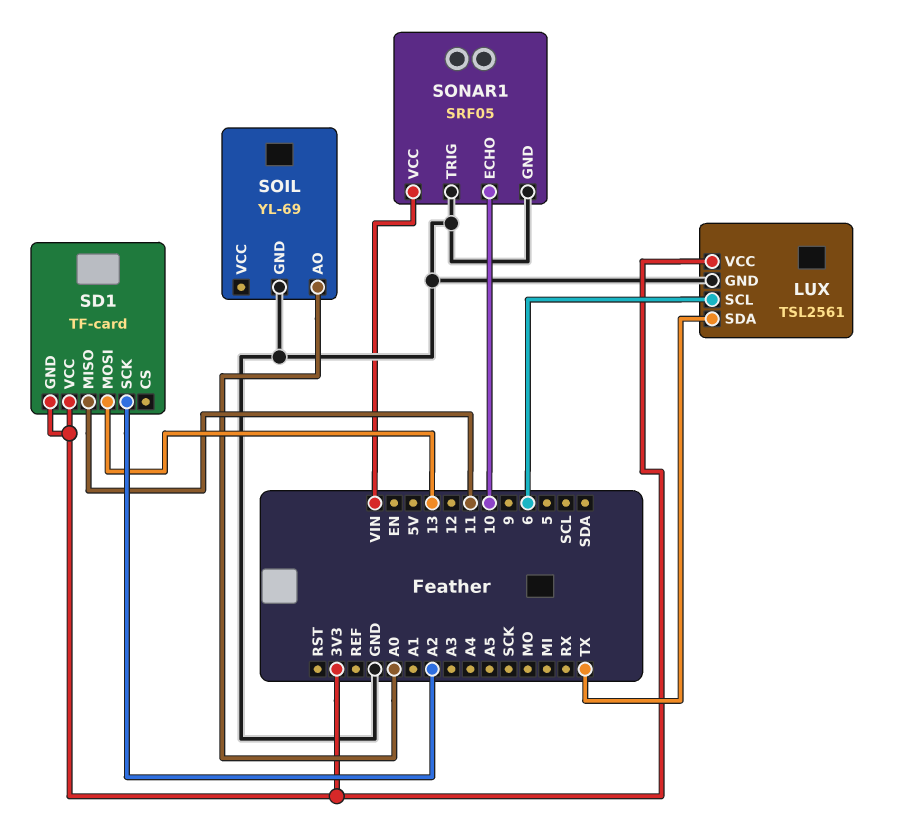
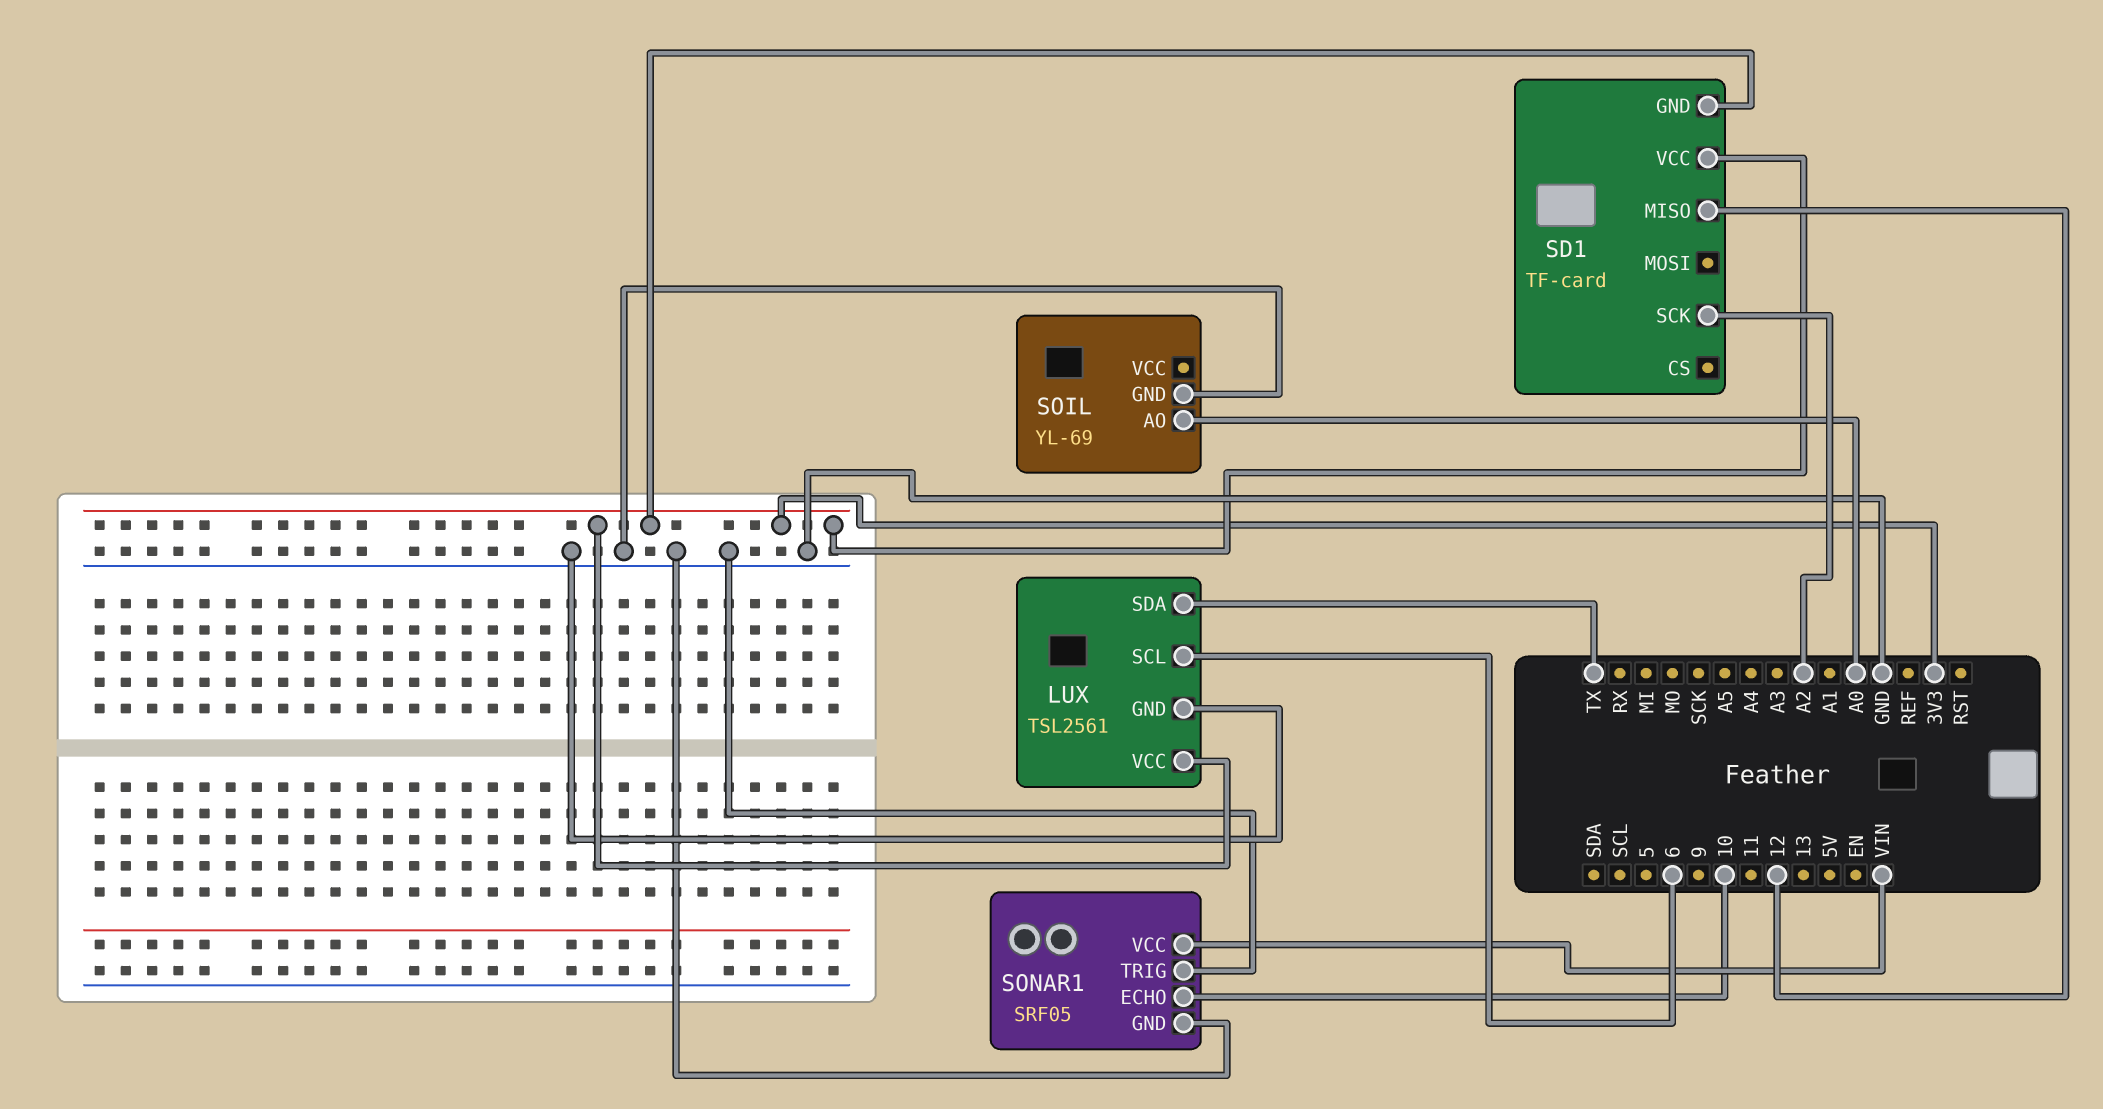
SD1 pin MISO: 11 -> 12
SD1 pin MOSI: 13 -> none

